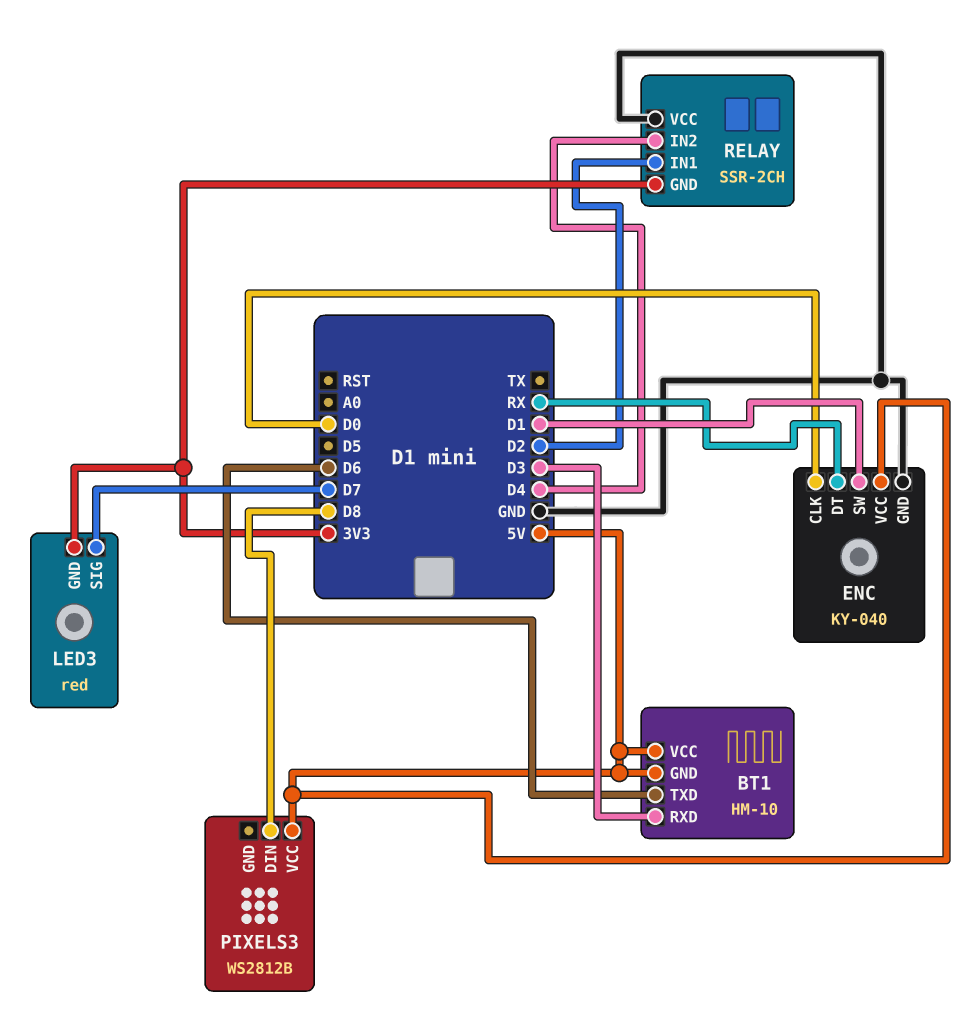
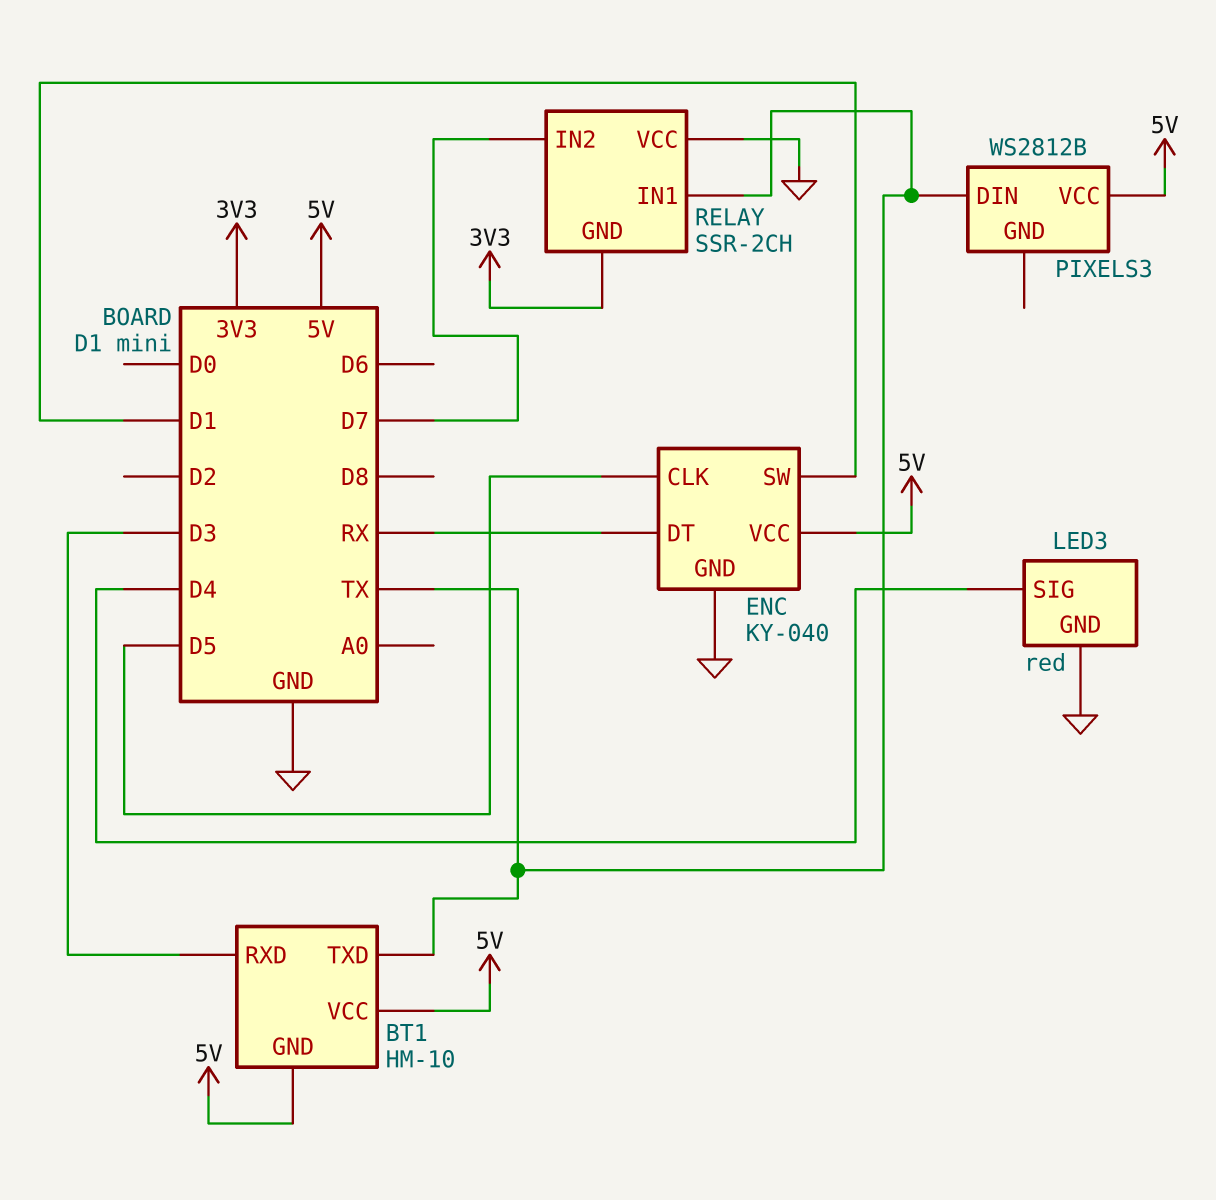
BT1 pin TXD: D6 -> TX
ENC pin CLK: D0 -> D5
LED3 pin GND: 3V3 -> GND
LED3 pin SIG: D7 -> D4
PIXELS3 pin DIN: D8 -> TX
RELAY pin IN1: D2 -> TX
RELAY pin IN2: D4 -> D7

